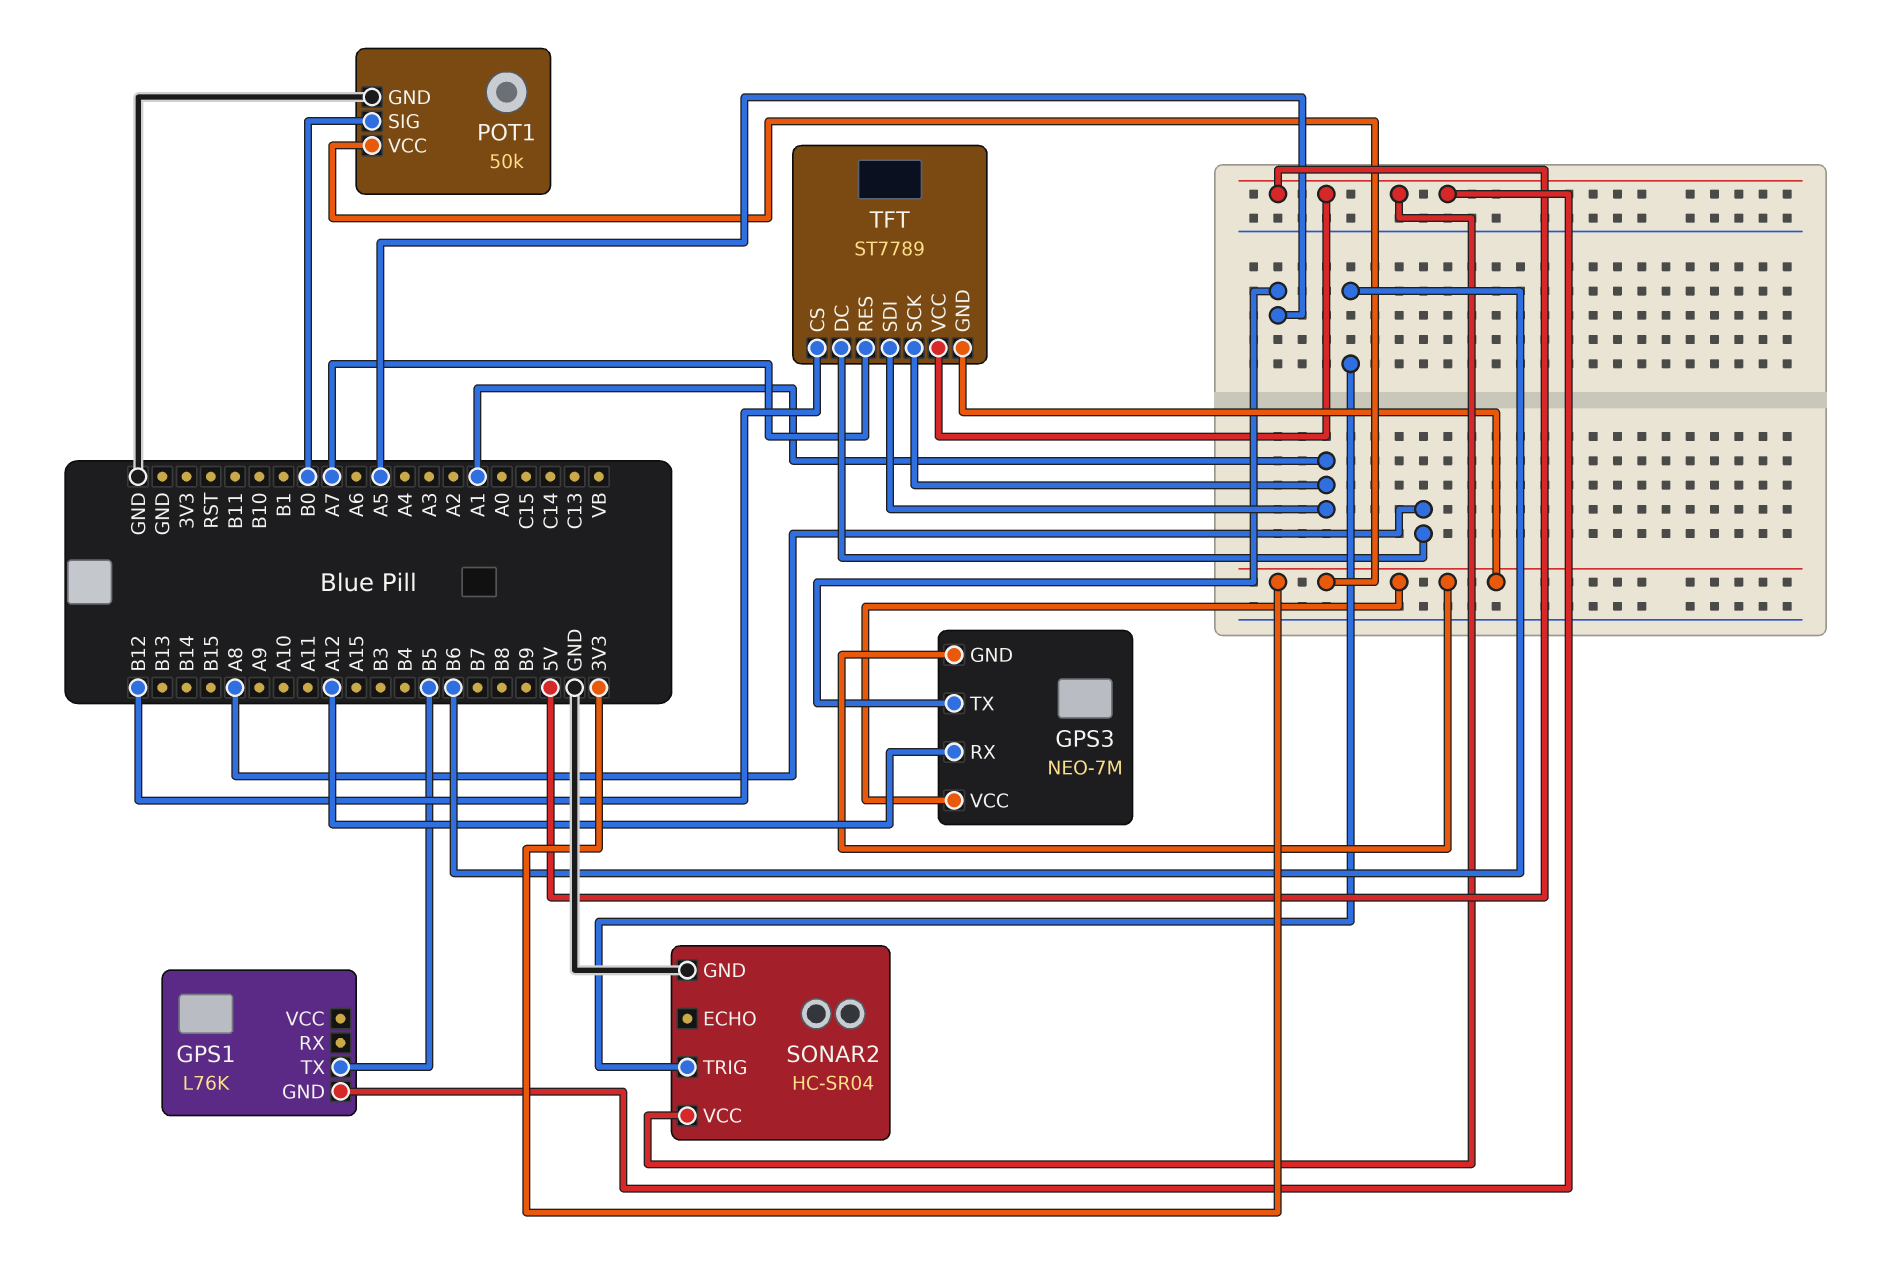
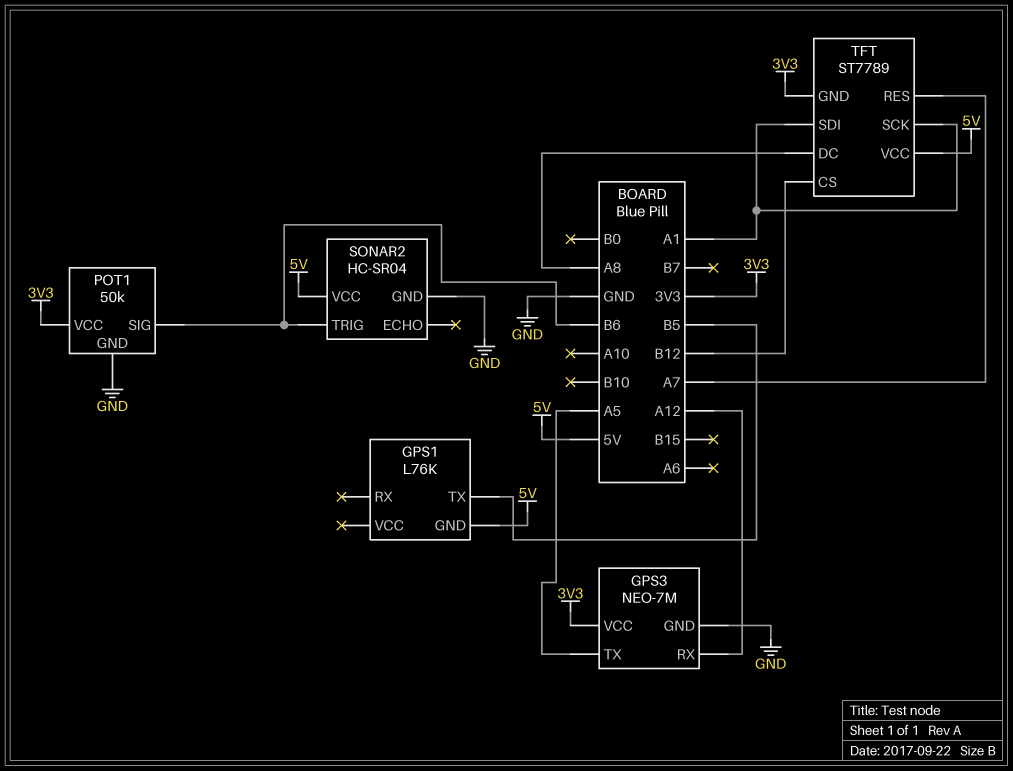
GPS3 pin GND: 3V3 -> GND
POT1 pin SIG: B0 -> B6

